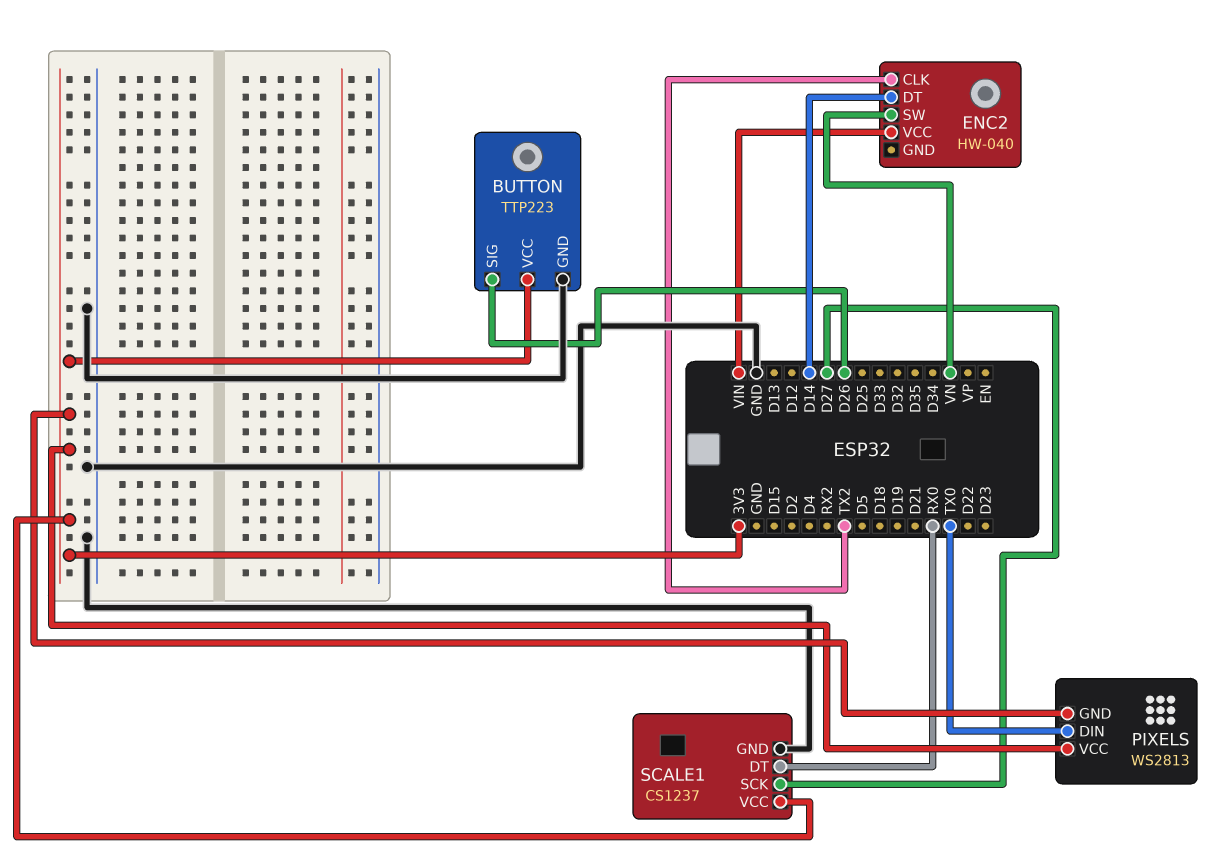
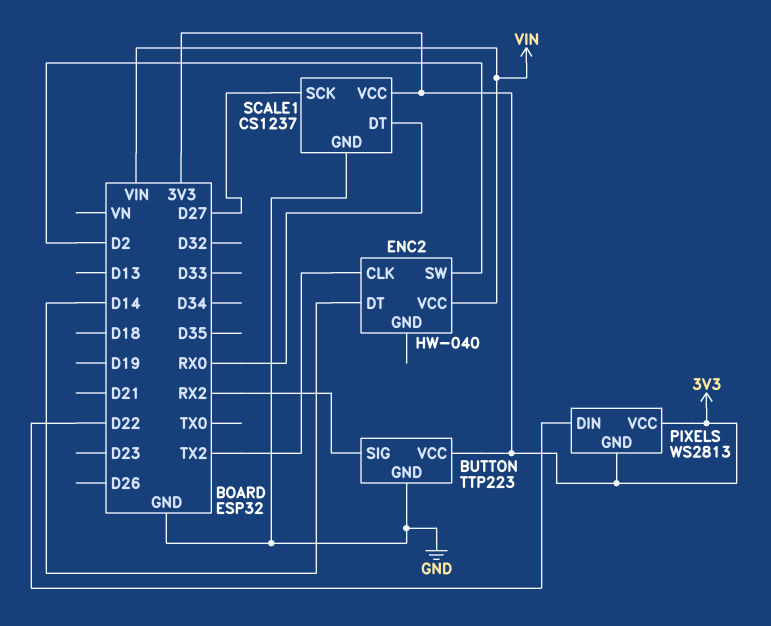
BUTTON pin SIG: D26 -> RX2
ENC2 pin SW: VN -> D2
PIXELS pin DIN: TX0 -> D22

